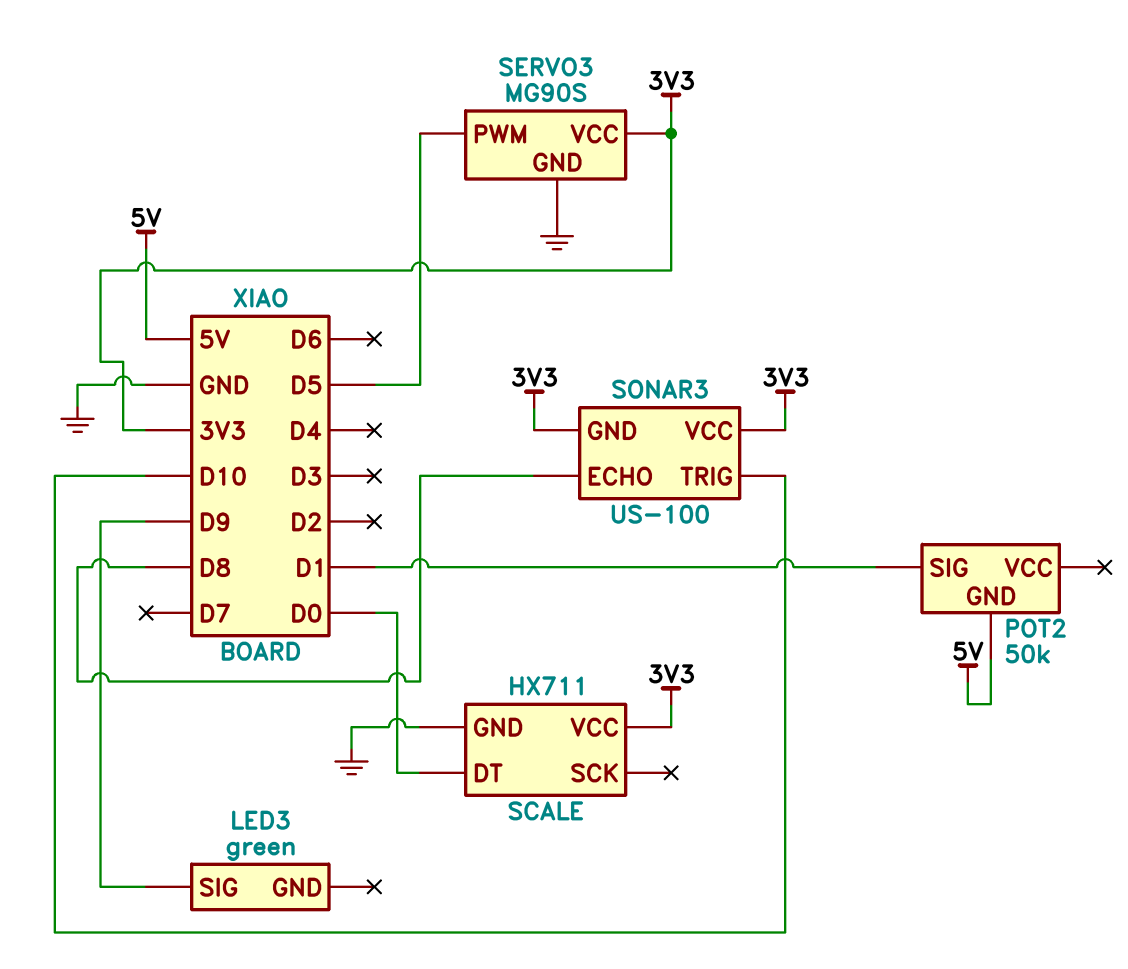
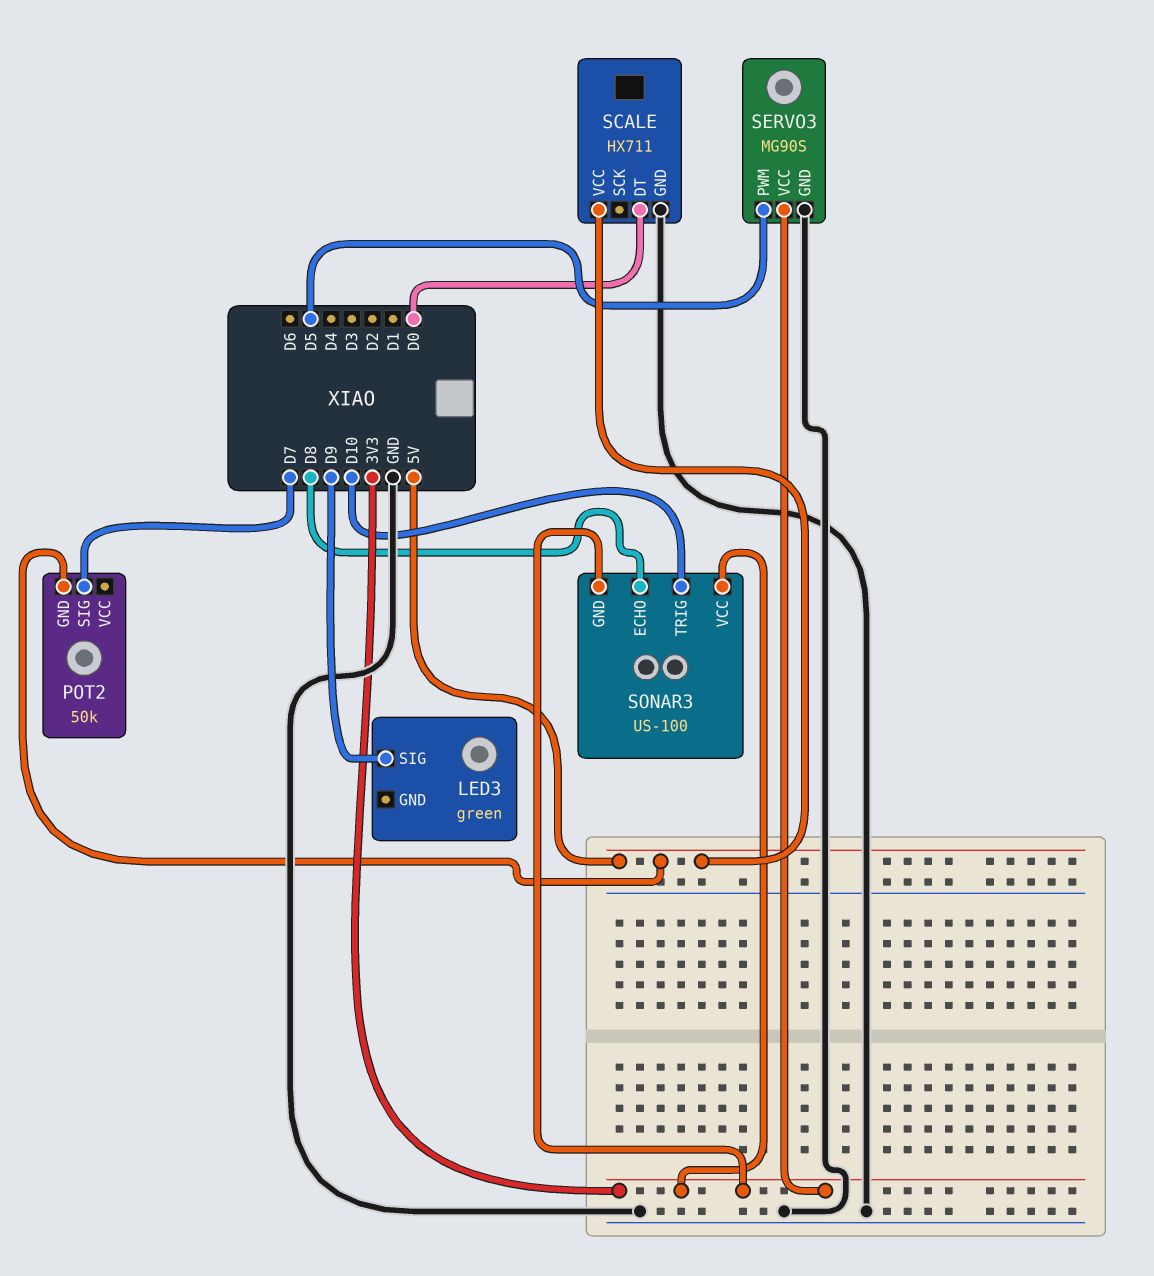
POT2 pin SIG: D1 -> D7
SCALE pin VCC: 3V3 -> 5V

